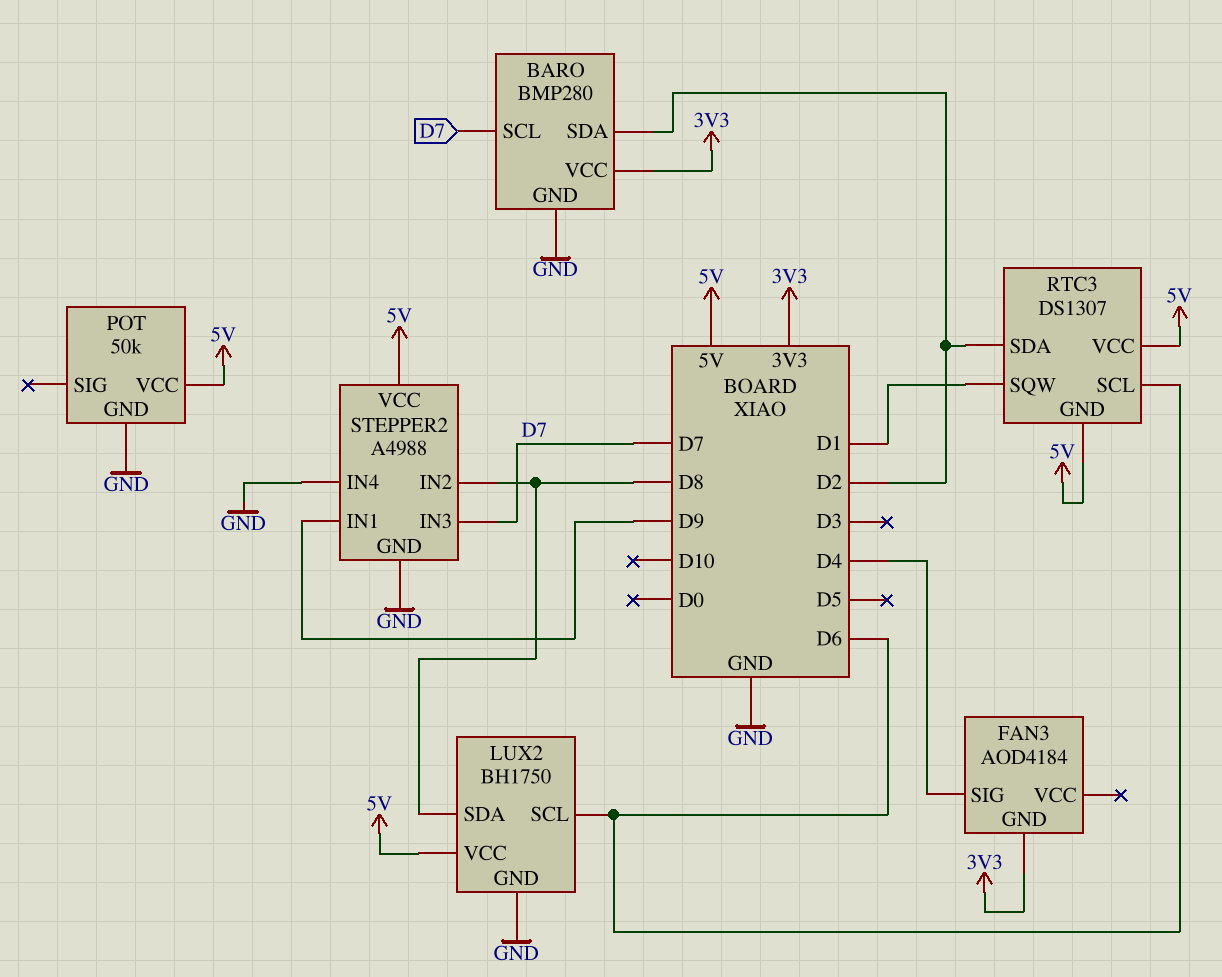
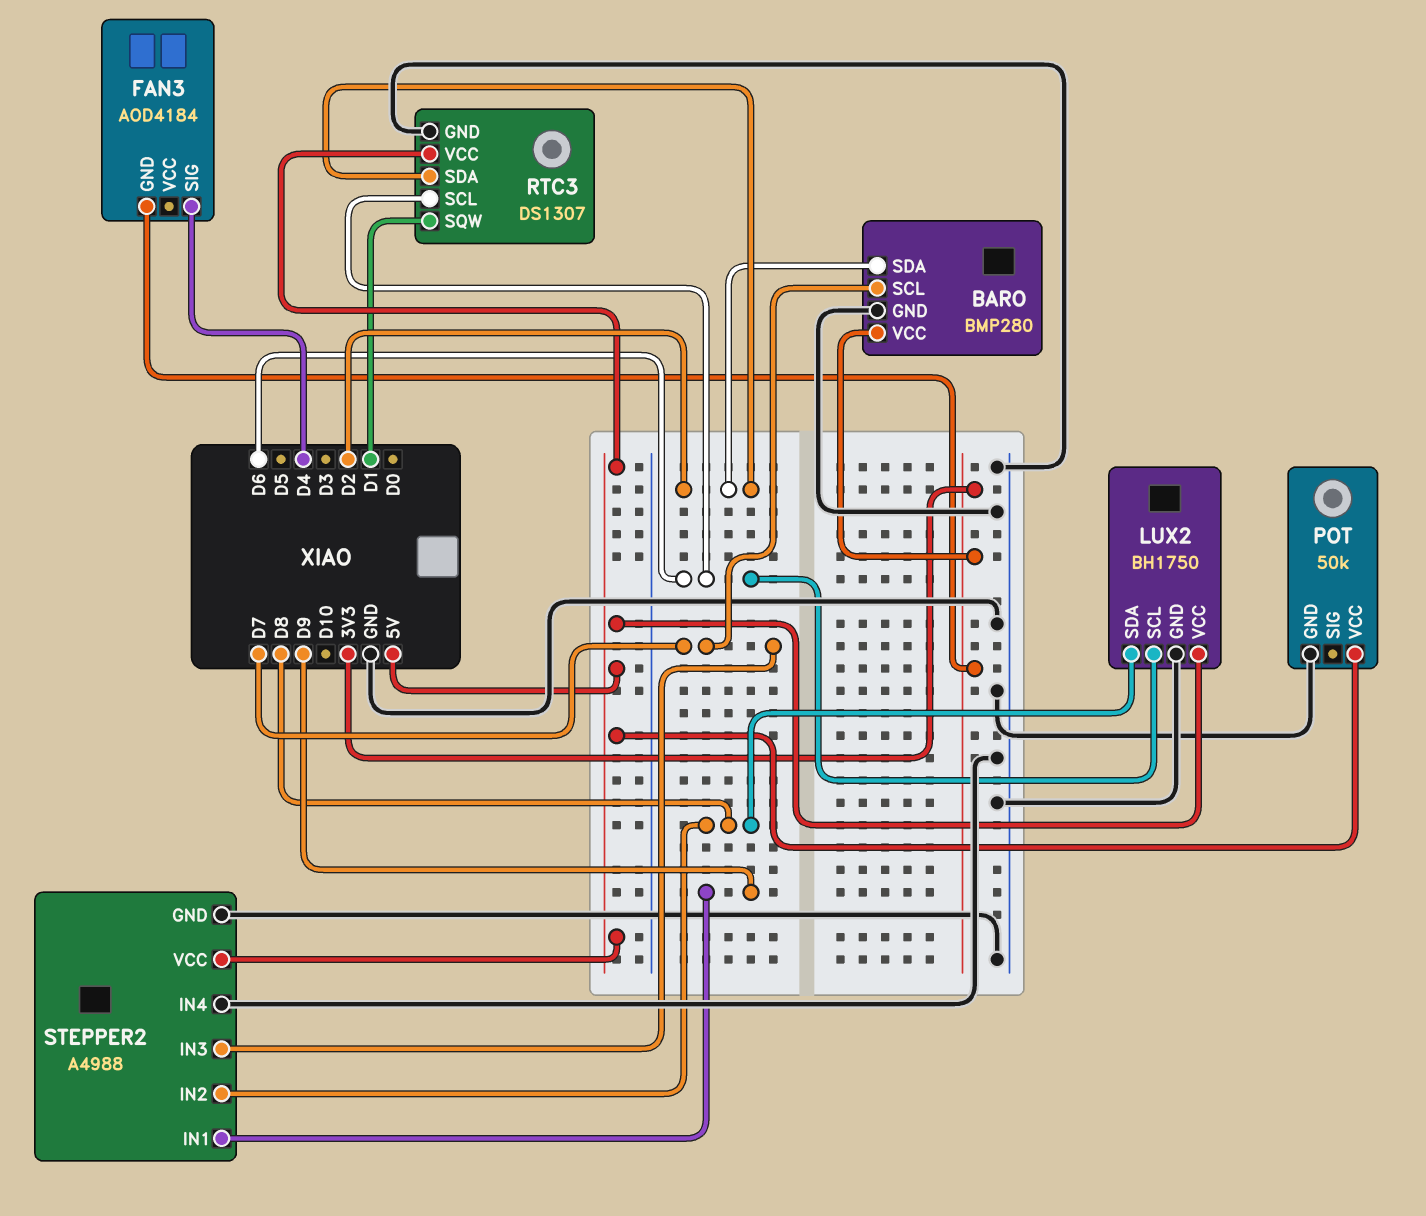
RTC3 pin GND: 5V -> GND

